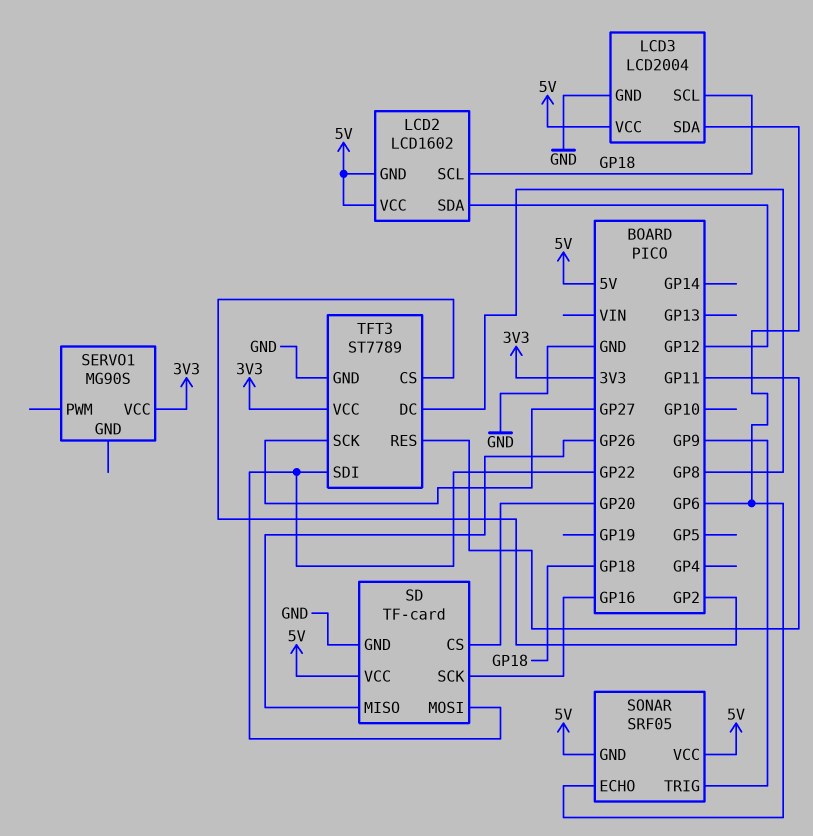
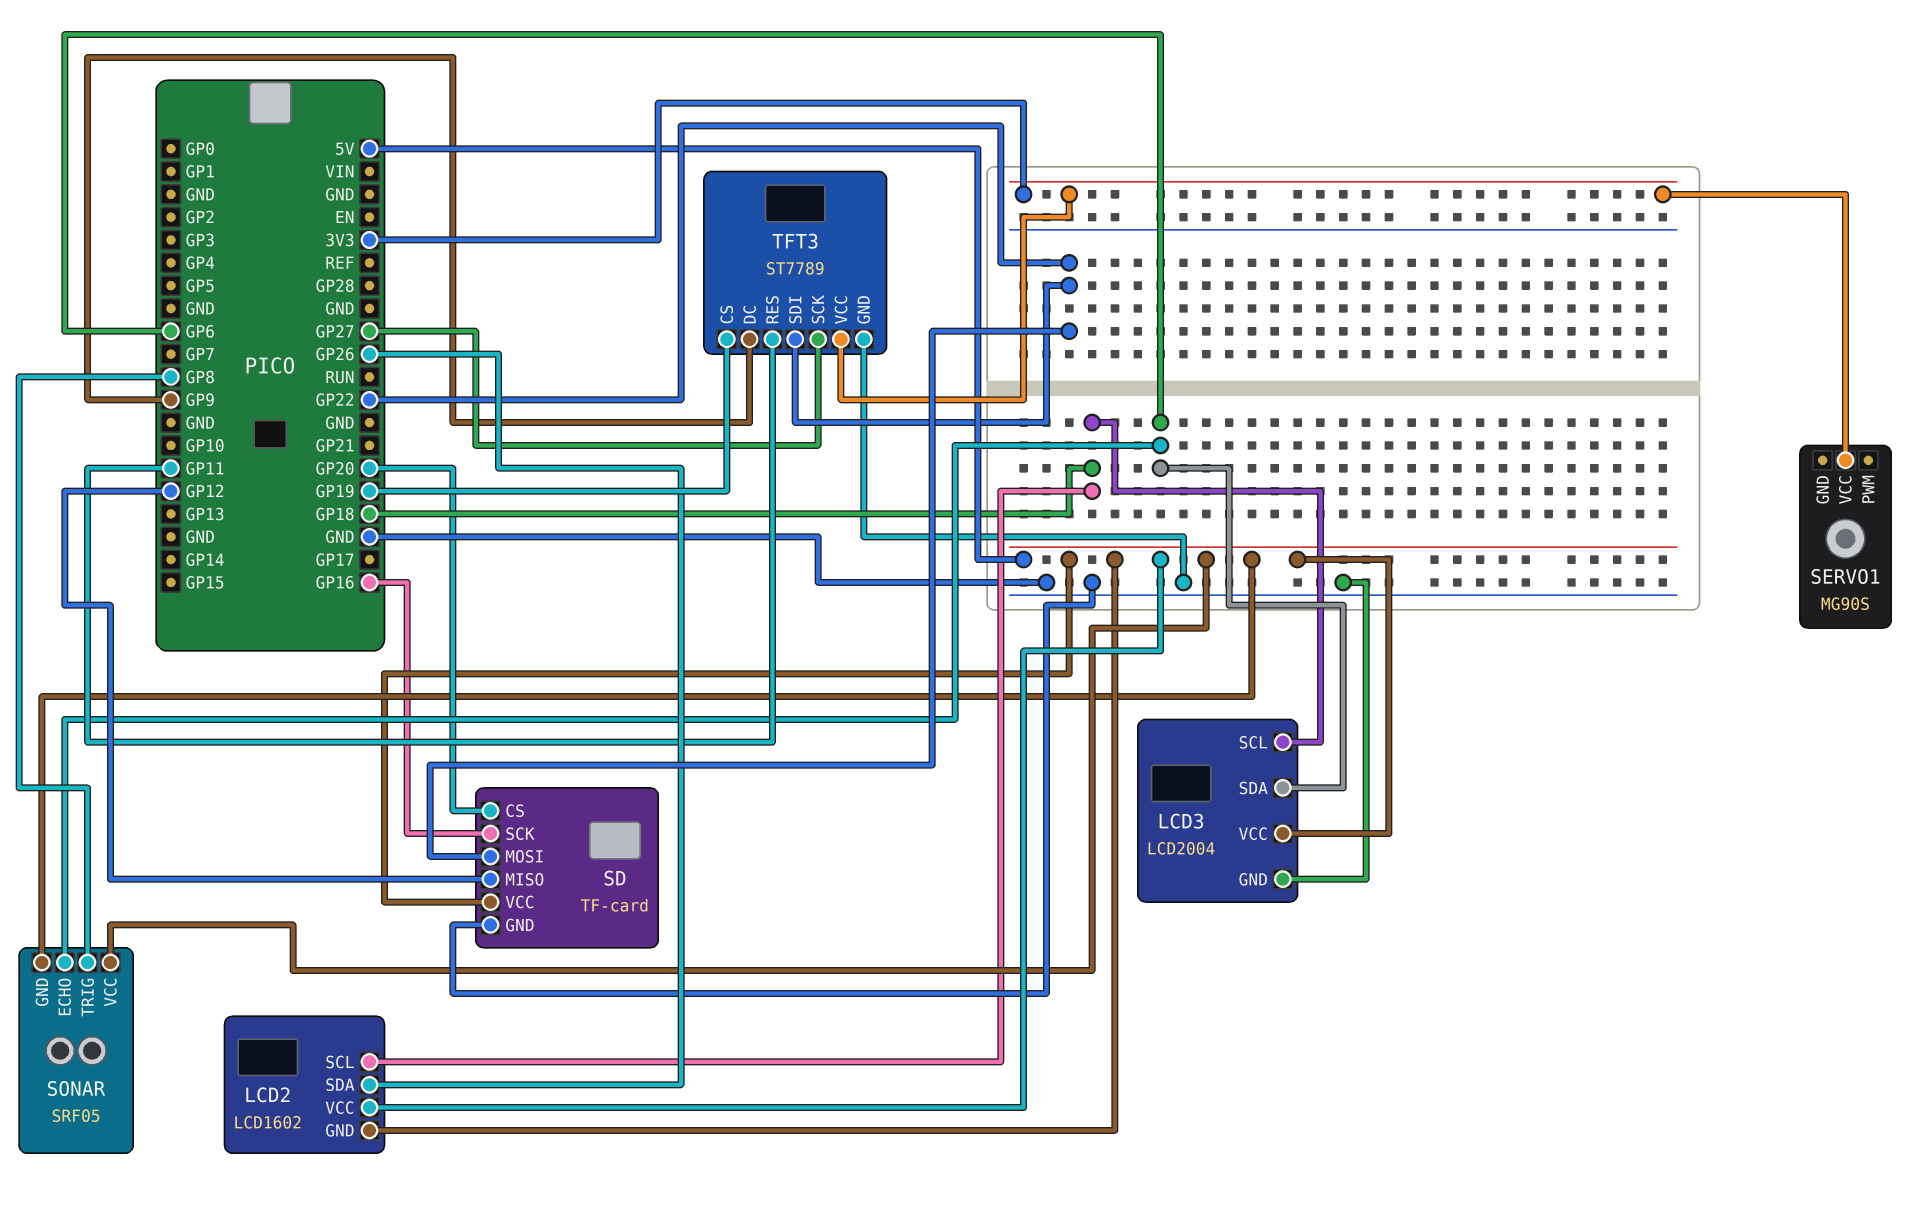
LCD2 pin SDA: GP12 -> GP26
SD pin MISO: GP26 -> GP12
SONAR pin TRIG: GP9 -> GP8
TFT3 pin CS: GP2 -> GP19
TFT3 pin DC: GP8 -> GP9

